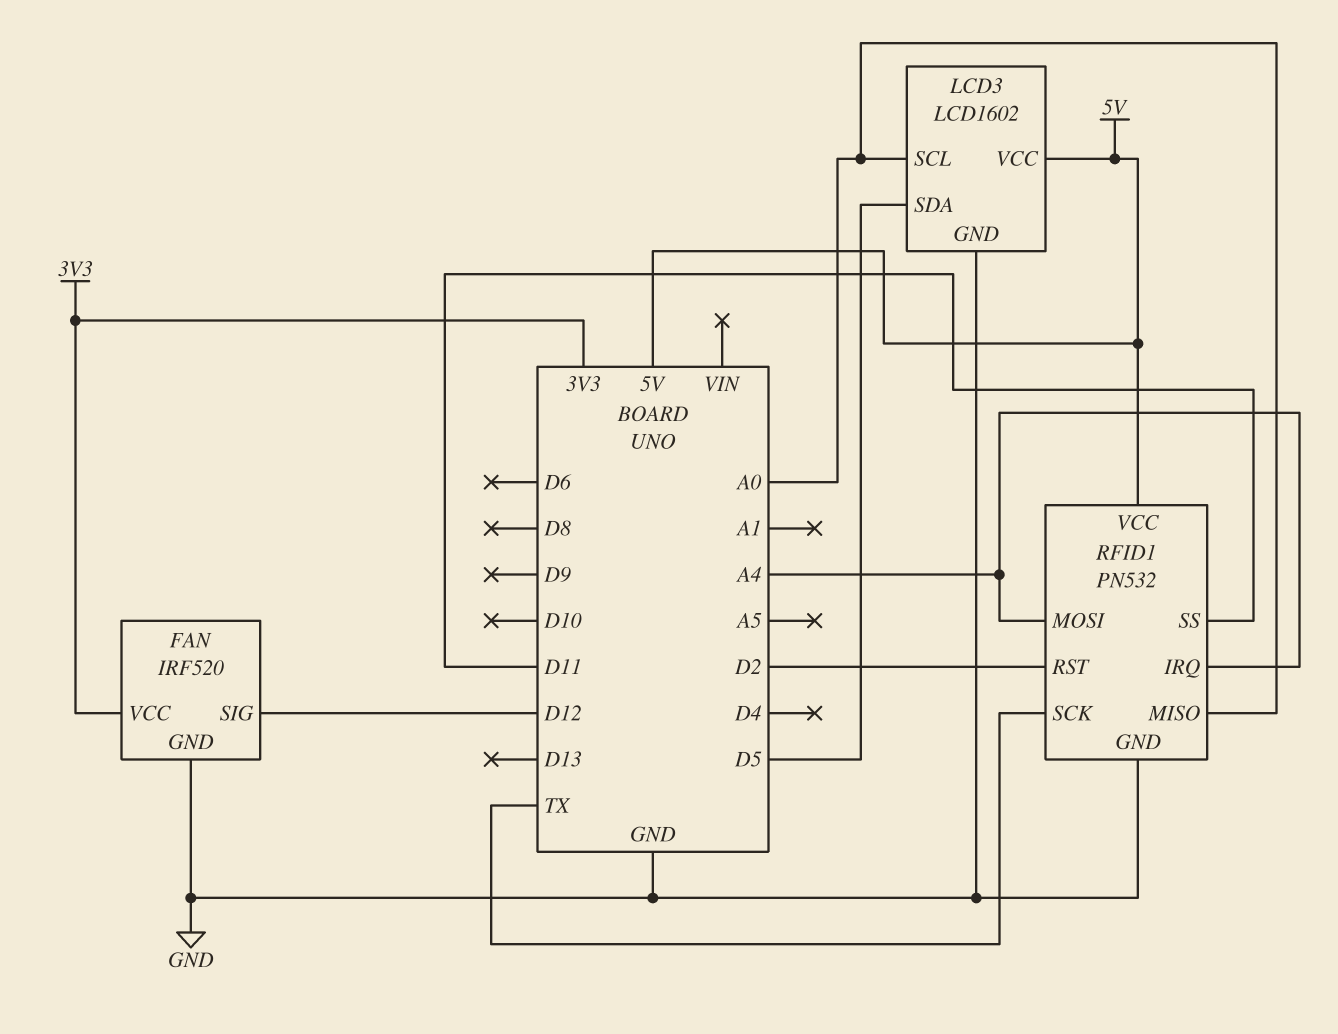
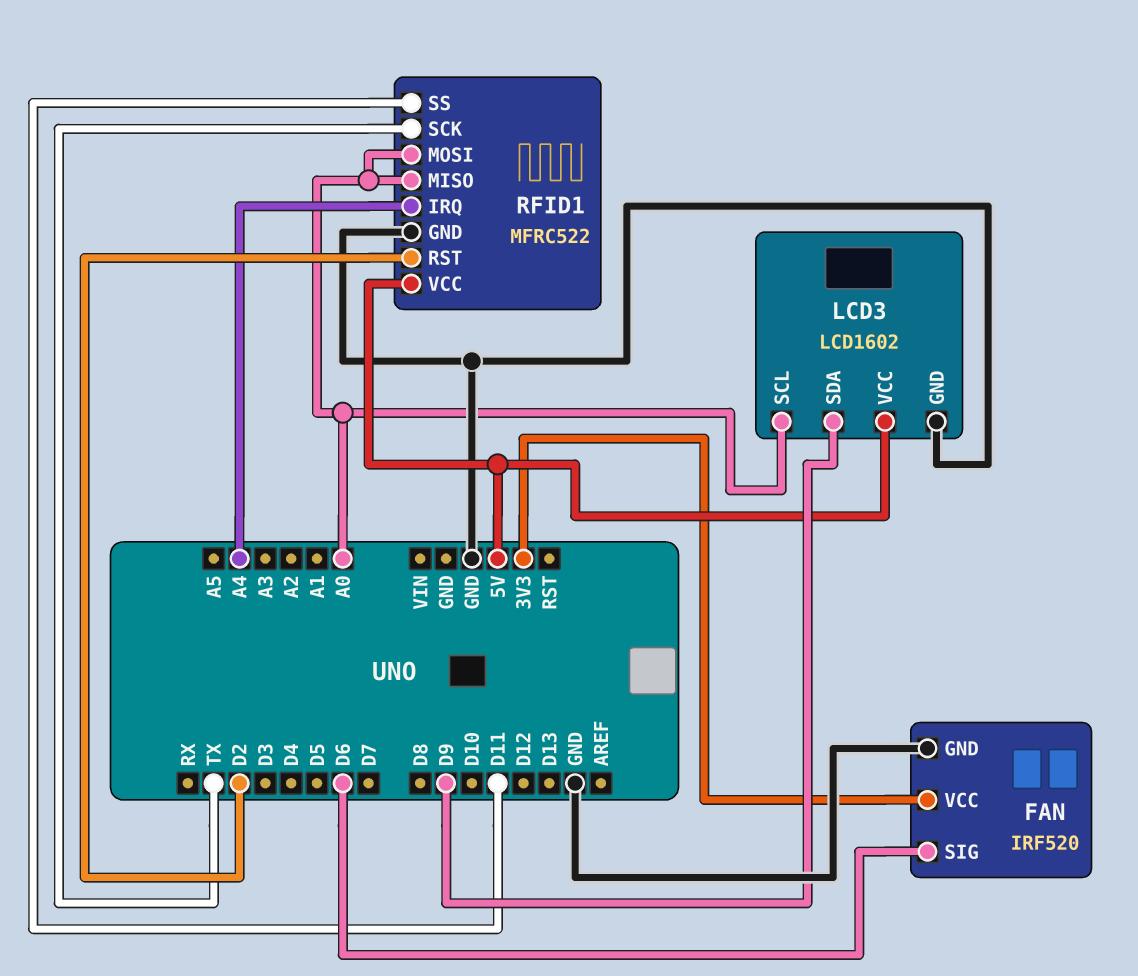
FAN pin SIG: D12 -> D6
LCD3 pin SDA: D5 -> D9
RFID1: PN532 -> MFRC522
RFID1 pin MOSI: A4 -> A0

